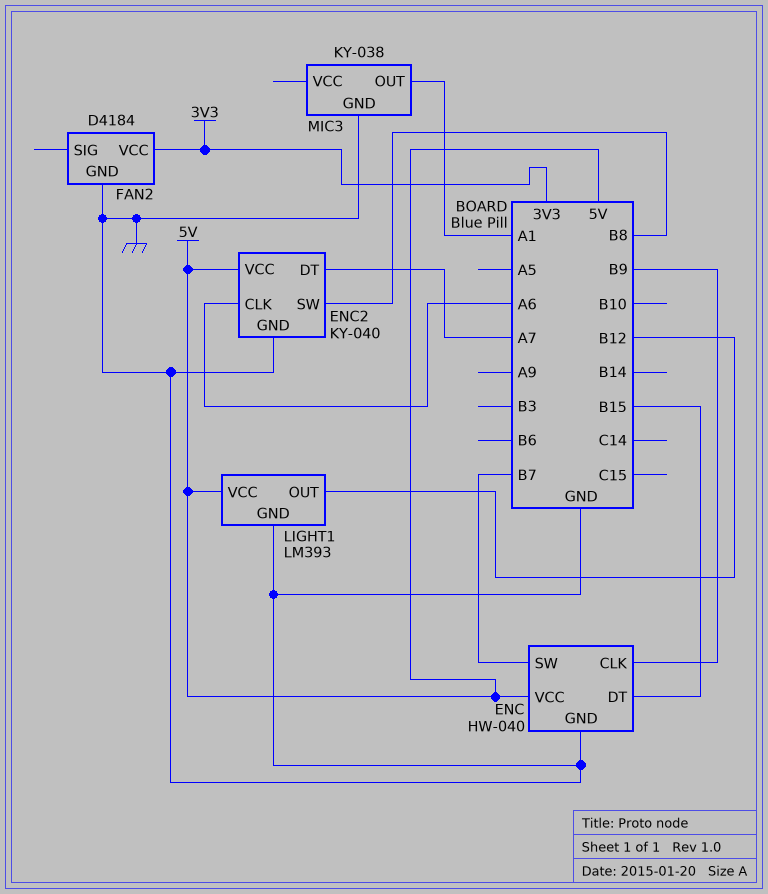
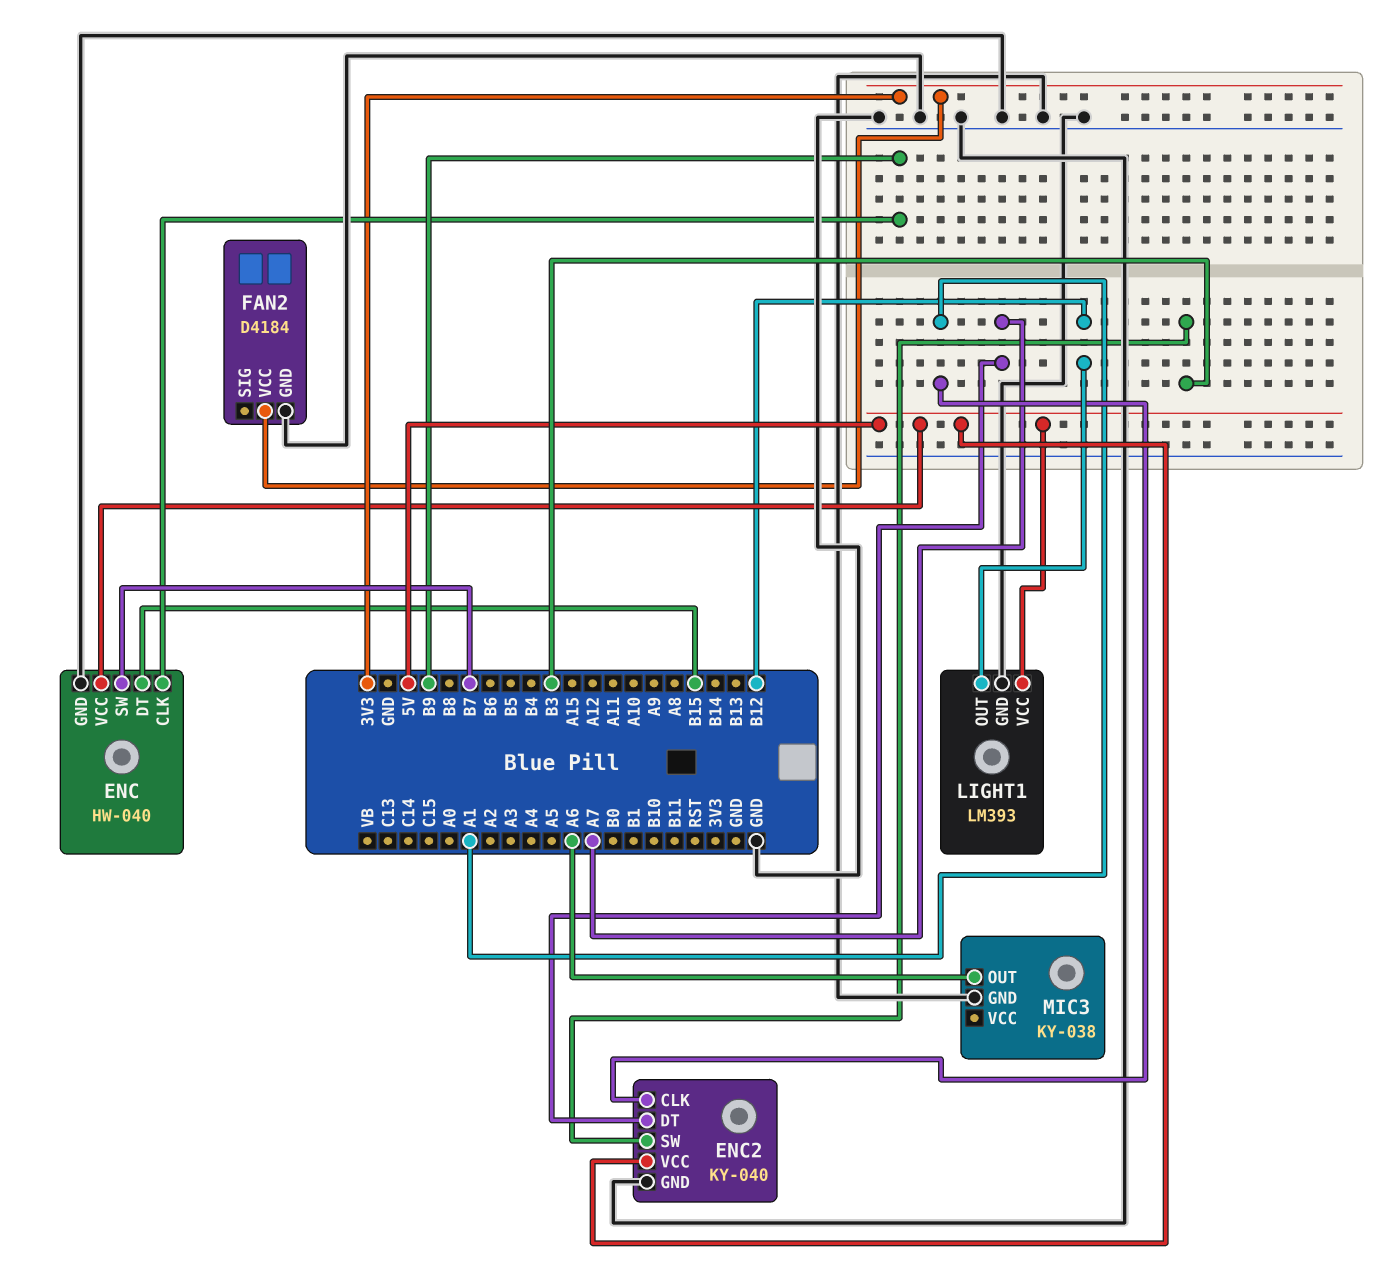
ENC2 pin CLK: A6 -> A1
ENC2 pin SW: B8 -> B3
MIC3 pin OUT: A1 -> A6

